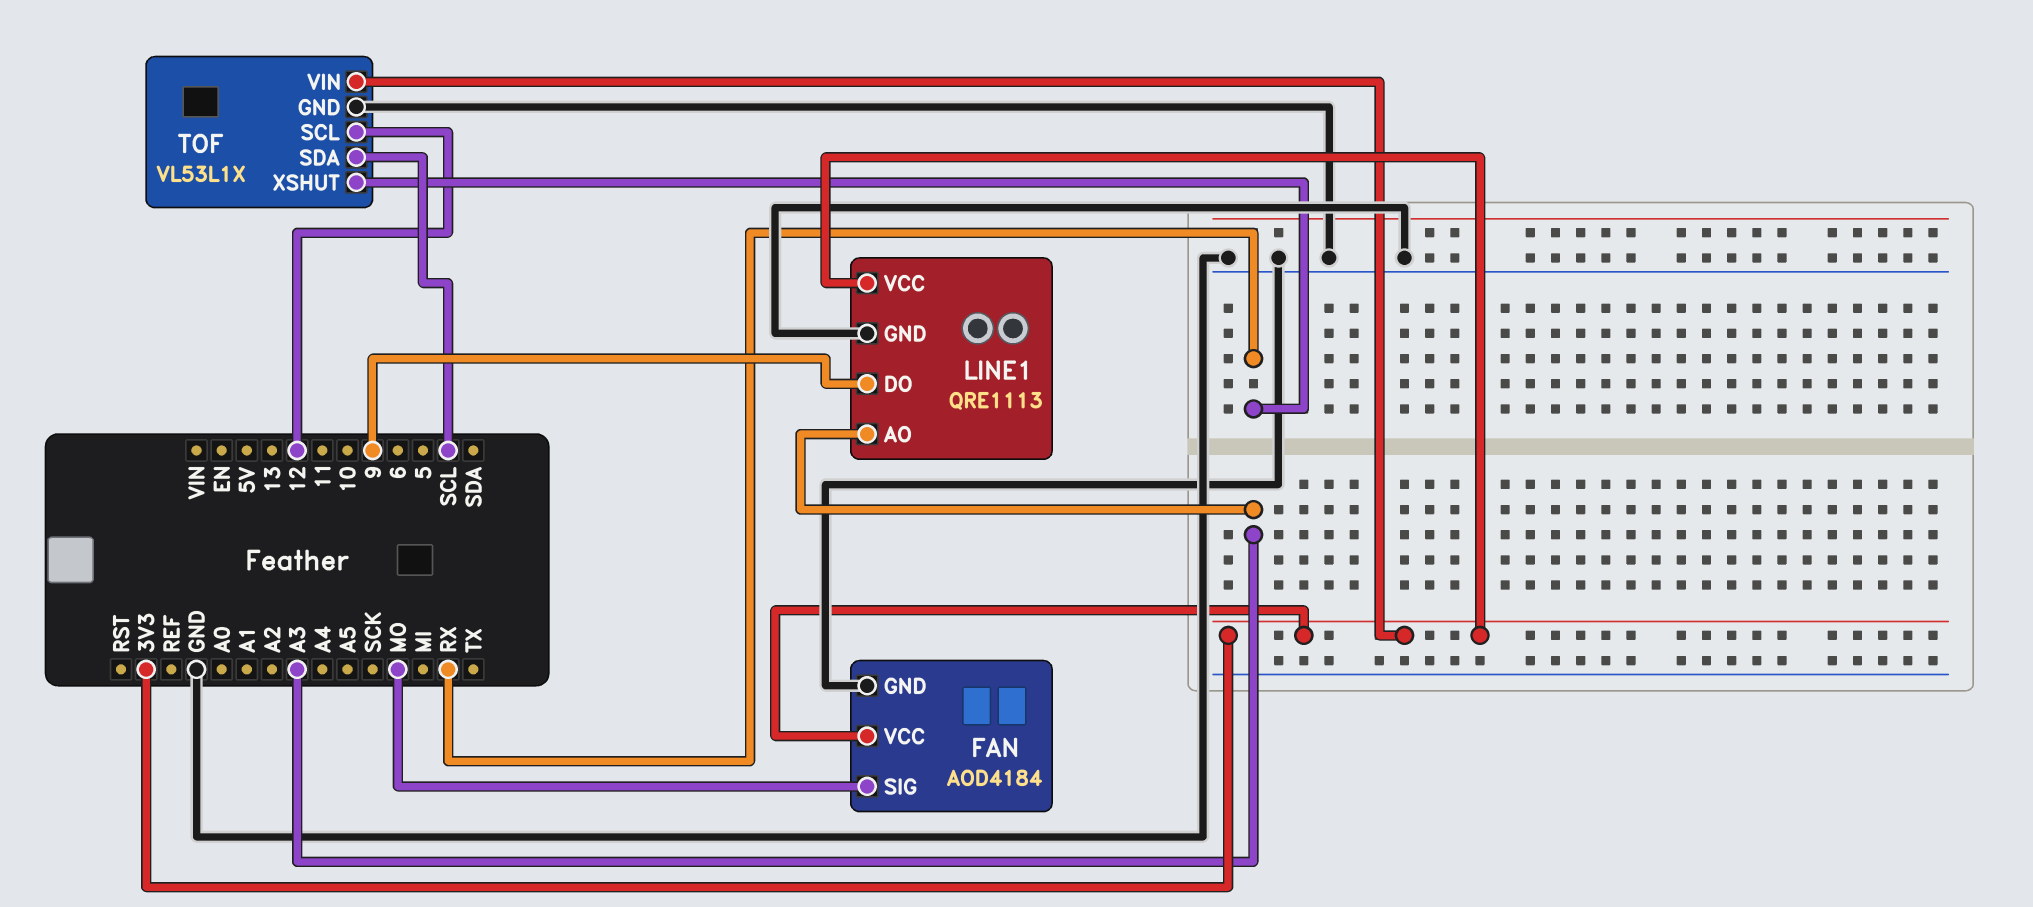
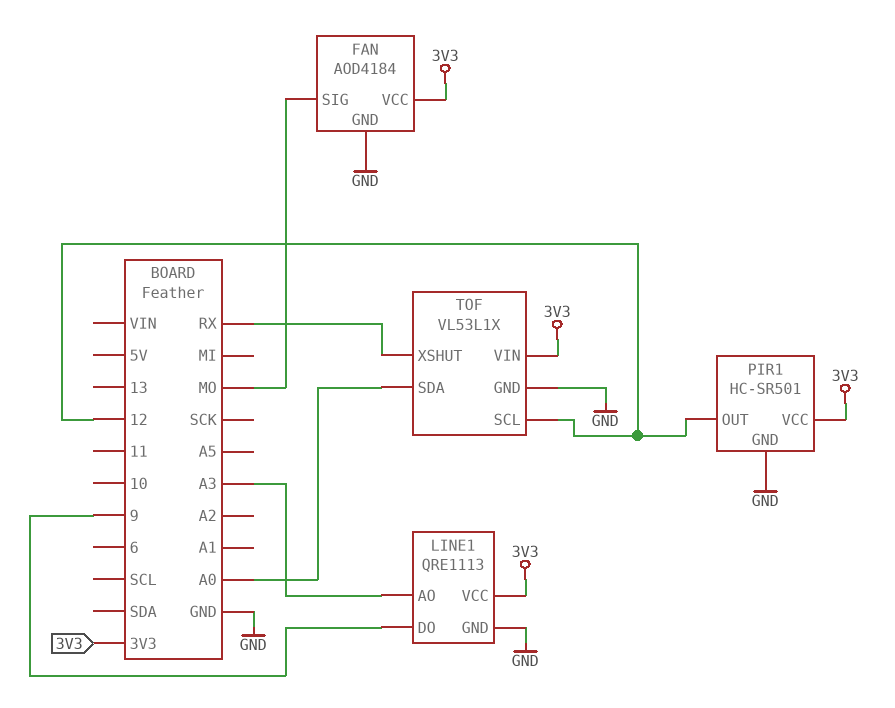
PIR1: none -> HC-SR501
PIR1 pin GND: none -> GND
PIR1 pin OUT: none -> 12
PIR1 pin VCC: none -> 3V3
TOF pin SDA: SCL -> A0

